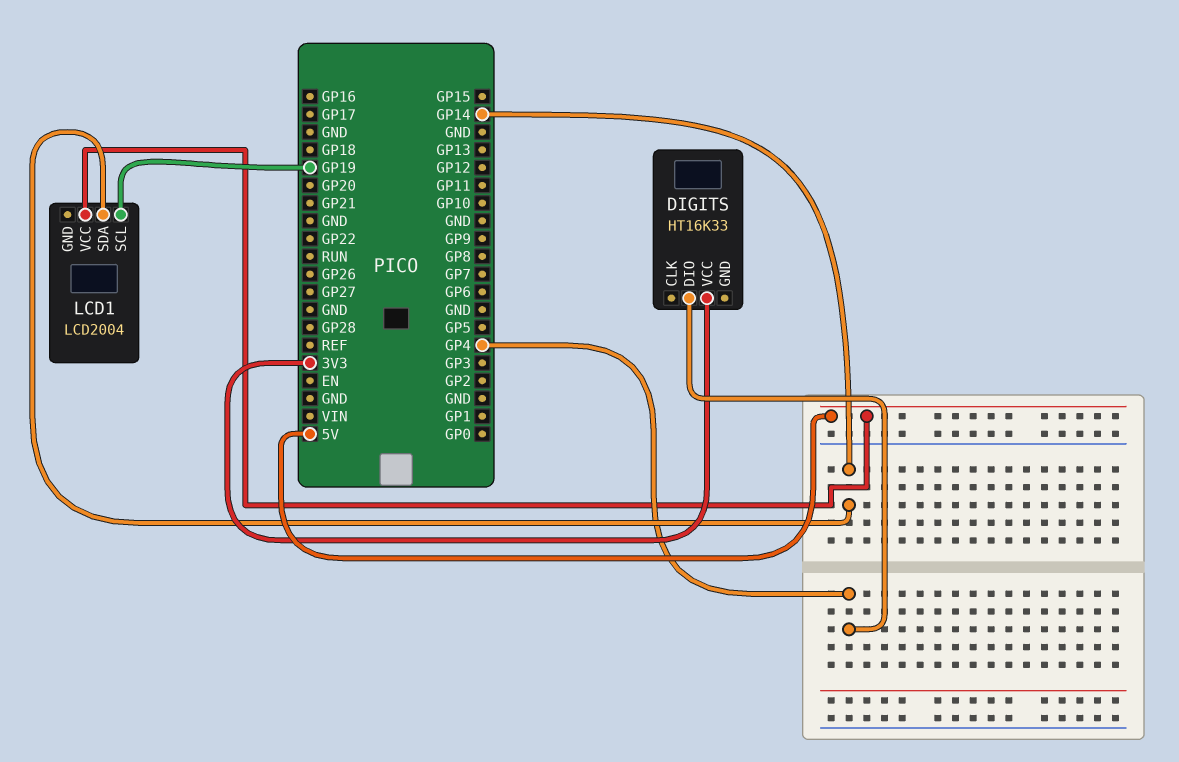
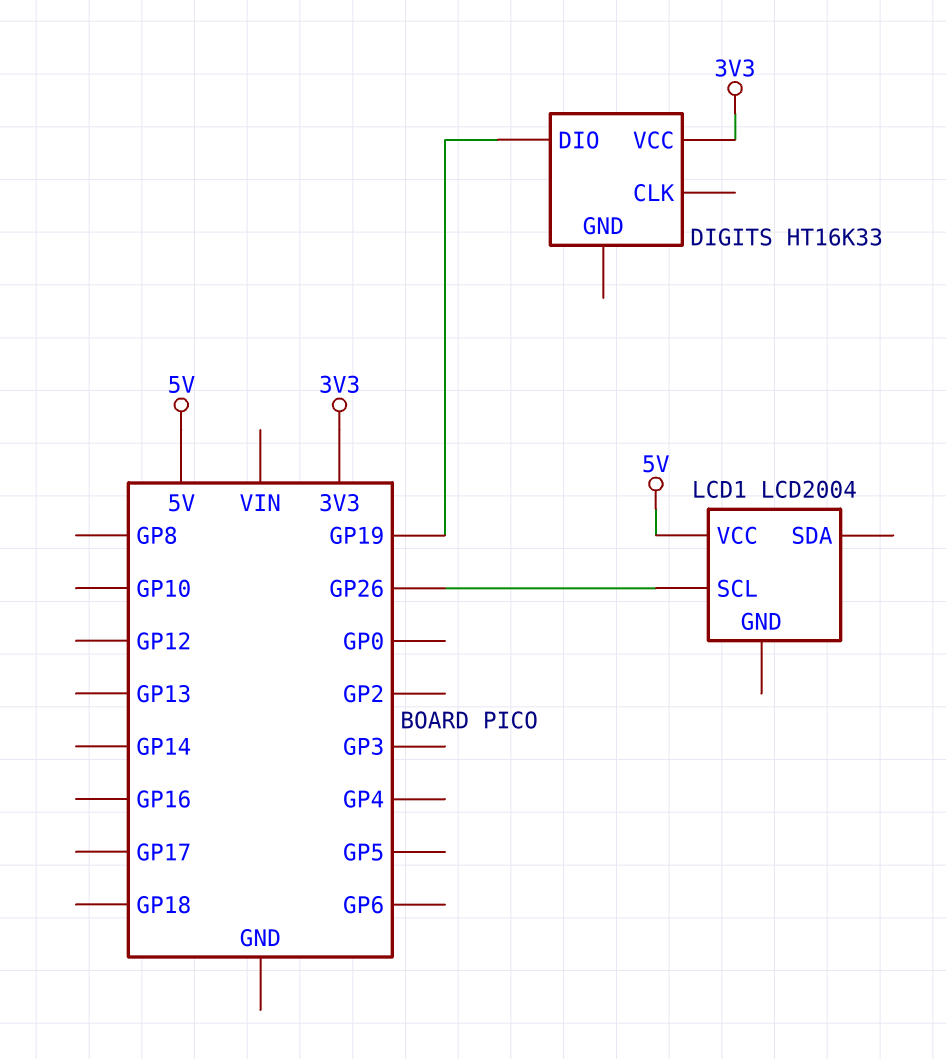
DIGITS pin DIO: GP4 -> GP19
LCD1 pin SCL: GP19 -> GP26
LCD1 pin SDA: GP14 -> none

